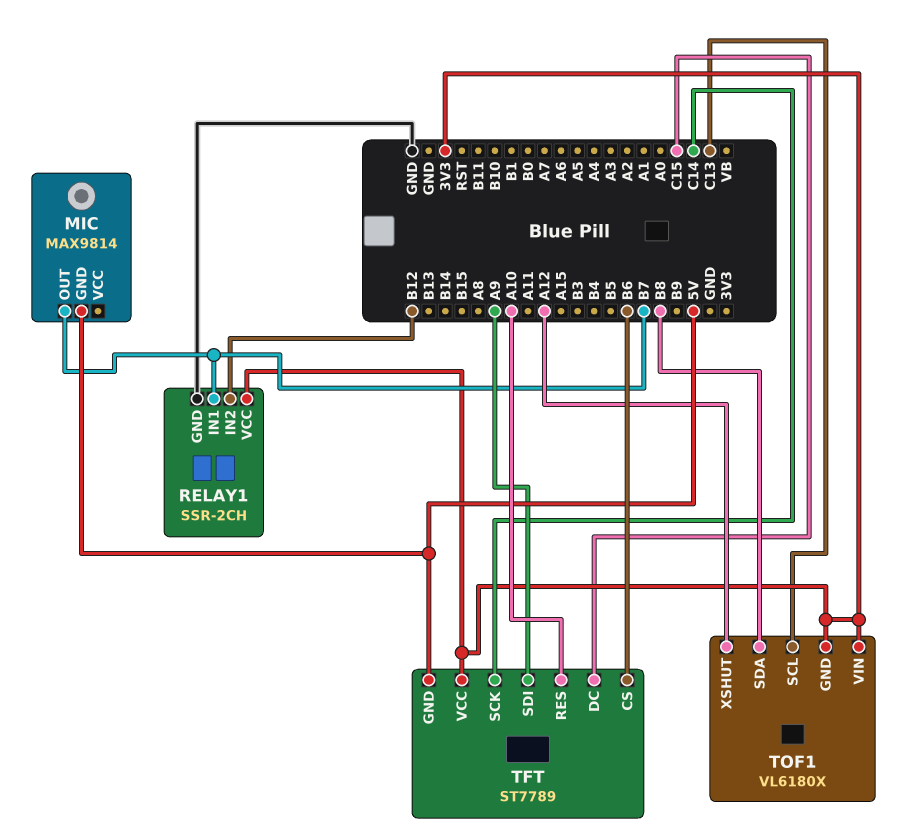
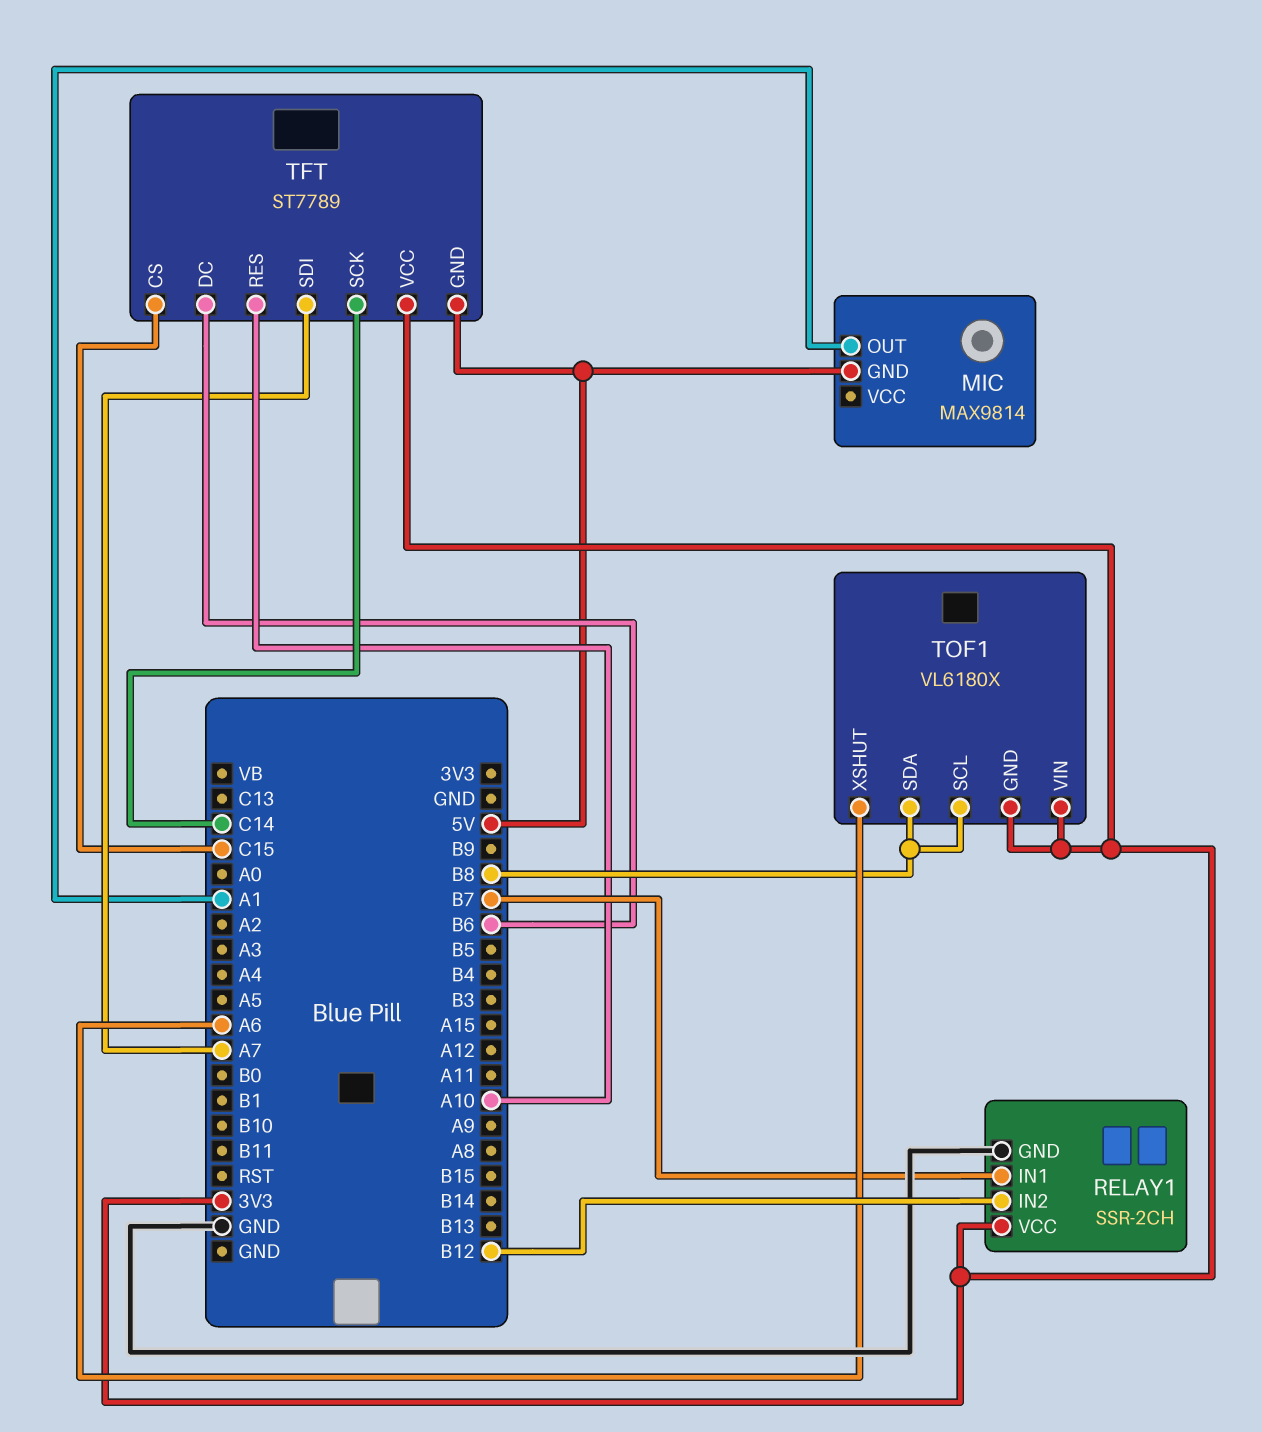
MIC pin OUT: B7 -> A1
TFT pin CS: B6 -> C15
TFT pin DC: C15 -> B6
TFT pin SDI: A9 -> A7
TOF1 pin SCL: C13 -> B8
TOF1 pin XSHUT: A12 -> A6

